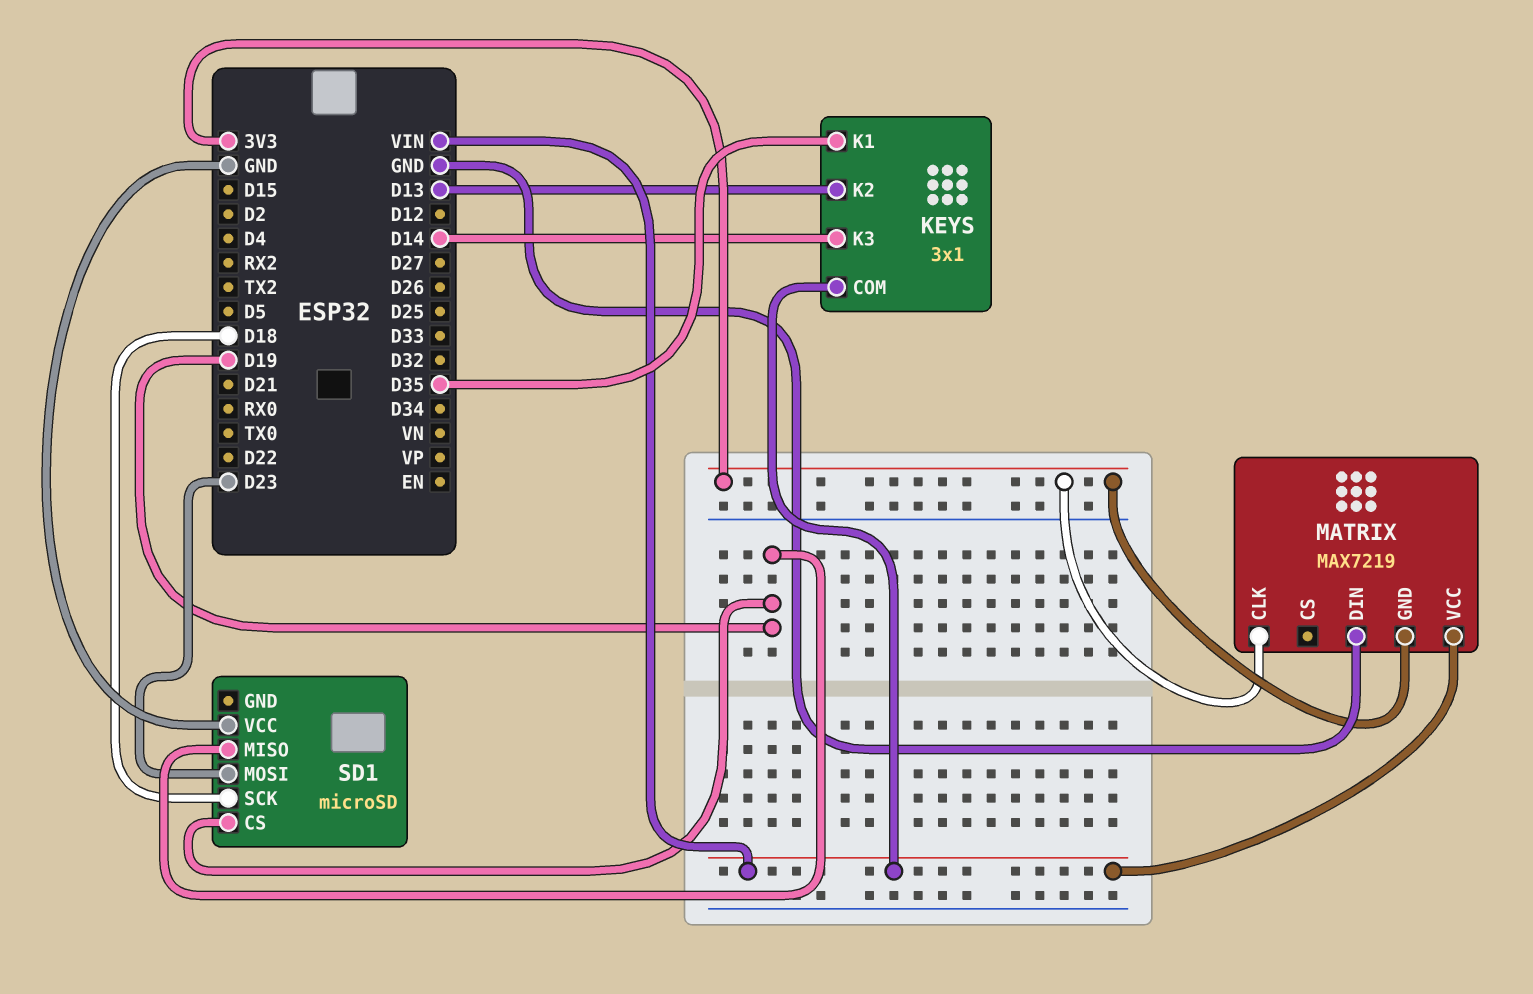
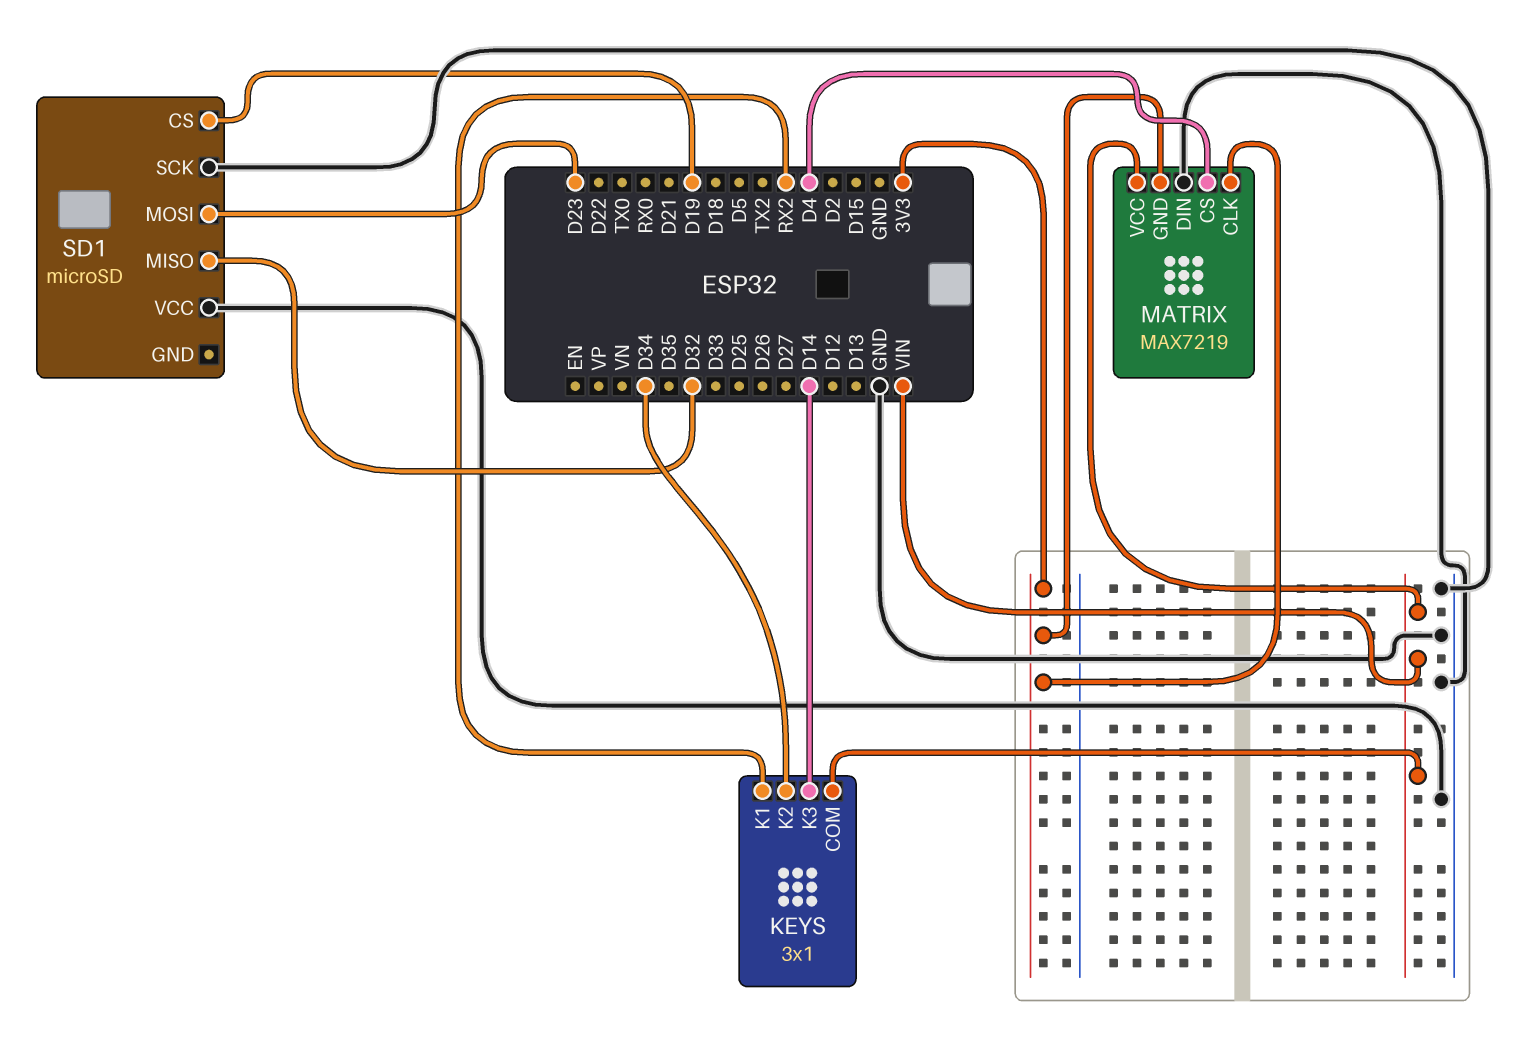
KEYS pin K1: D35 -> RX2
KEYS pin K2: D13 -> D34
MATRIX pin CS: none -> D4
SD1 pin MISO: D19 -> D32
SD1 pin SCK: D18 -> GND

